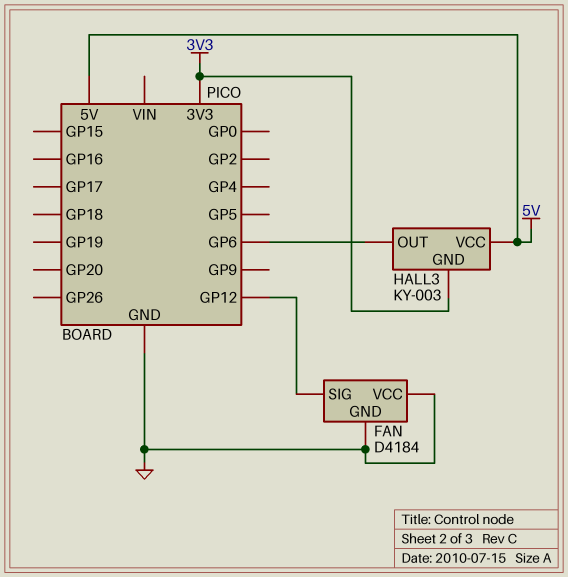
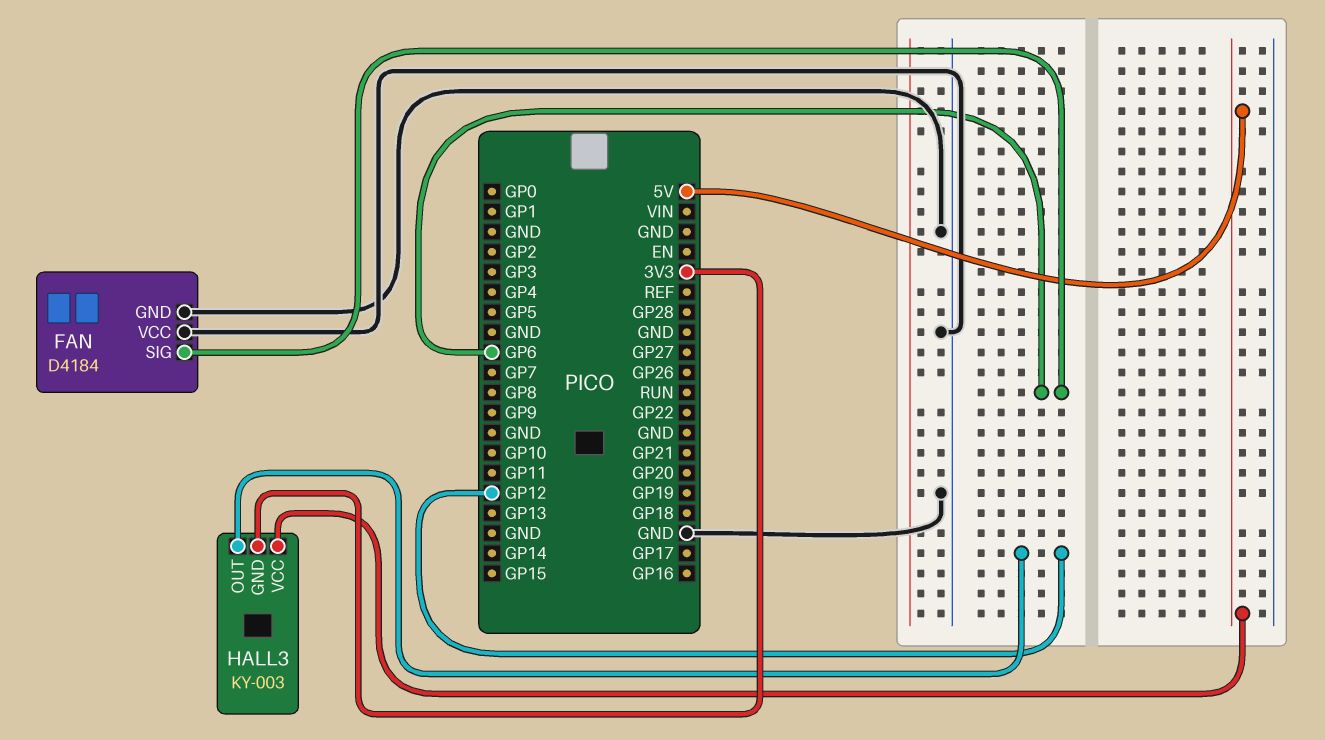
FAN pin SIG: GP12 -> GP6
HALL3 pin OUT: GP6 -> GP12

